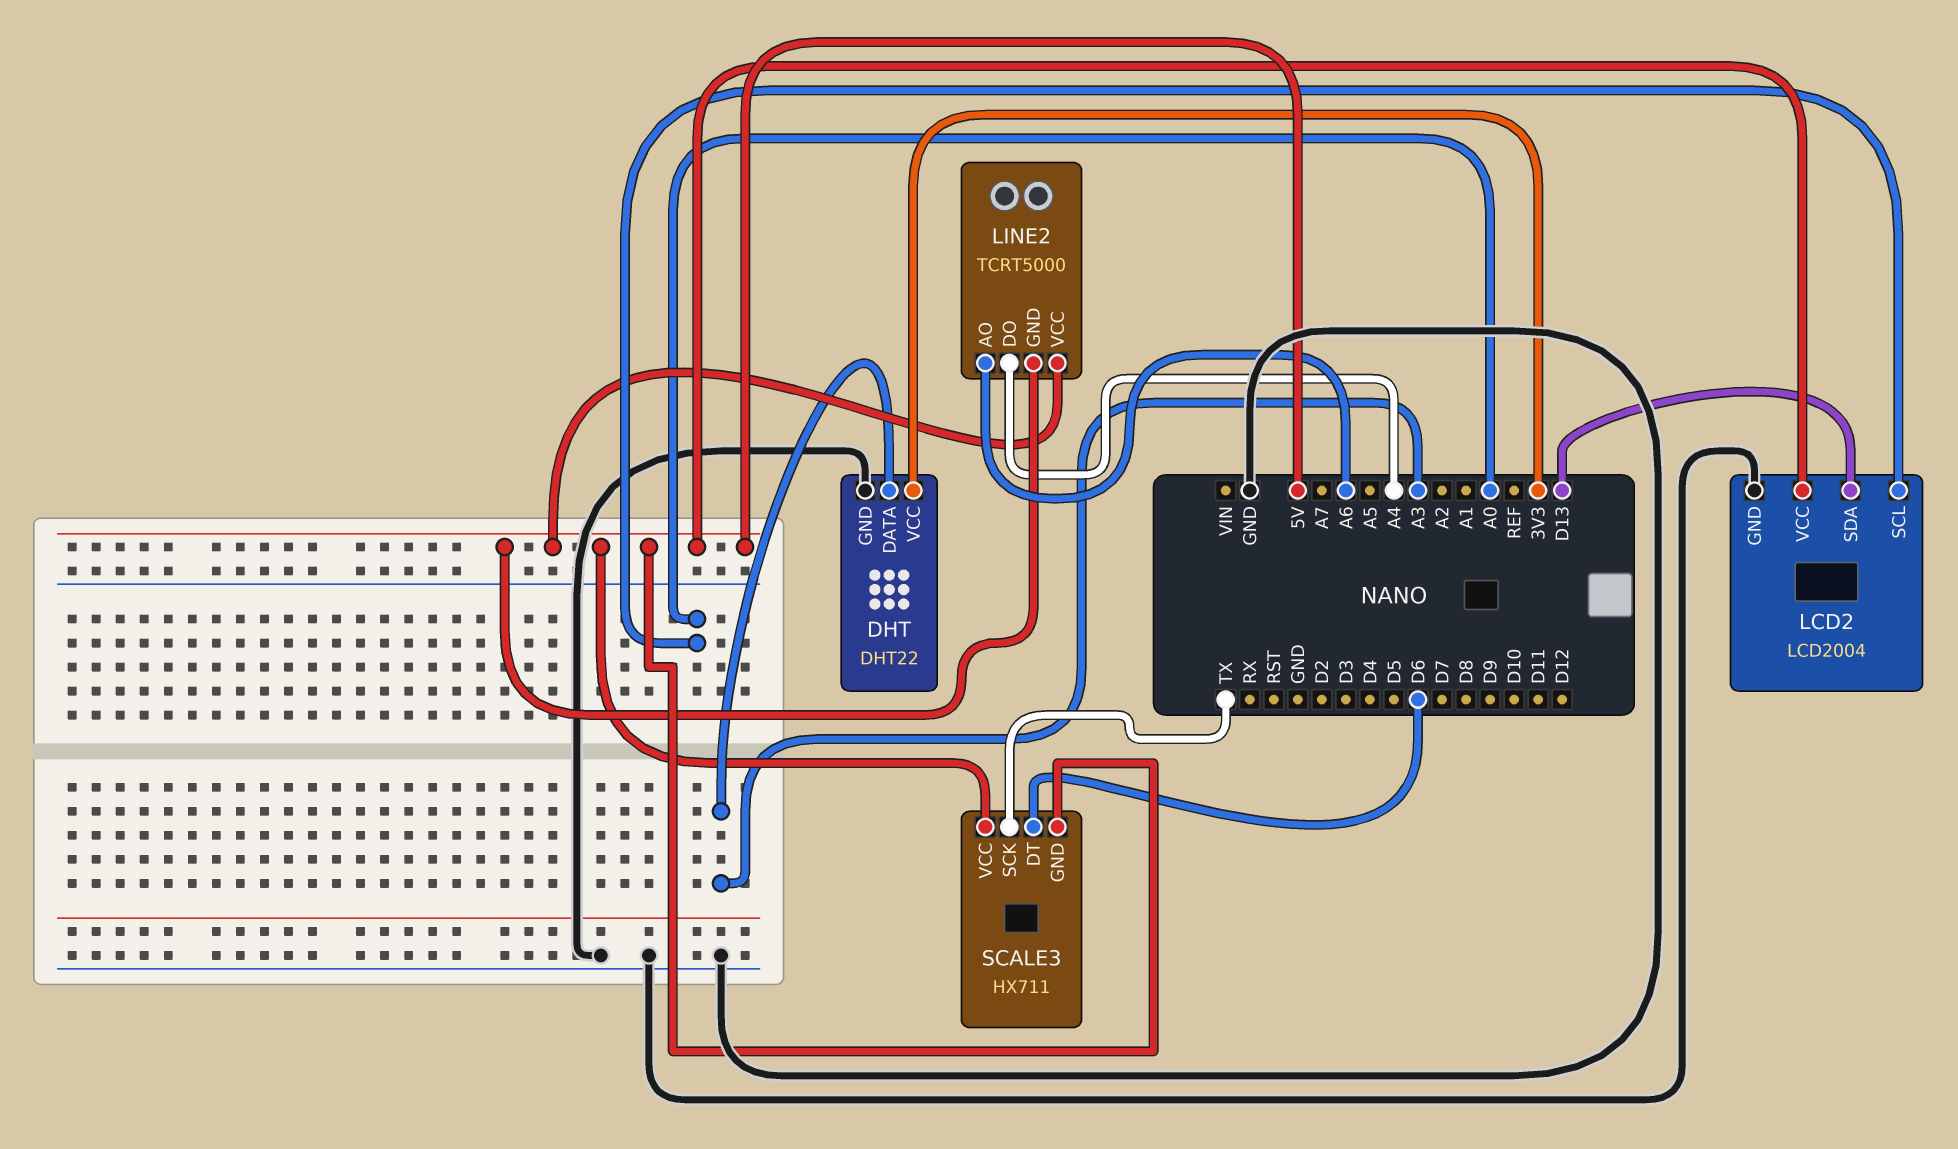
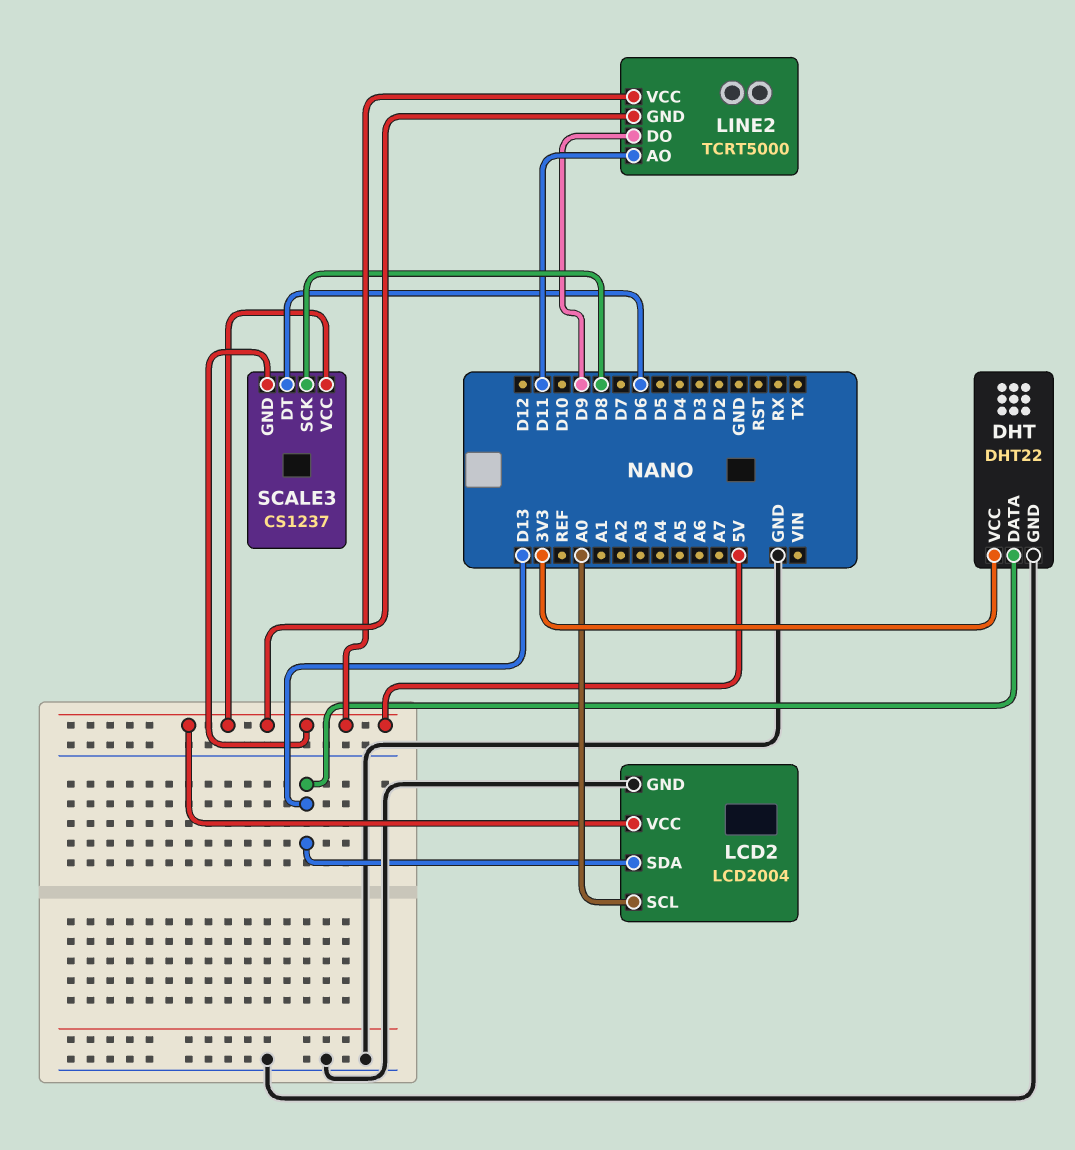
DHT pin DATA: A3 -> D13
LINE2 pin AO: A6 -> D11
LINE2 pin DO: A4 -> D9
SCALE3: HX711 -> CS1237
SCALE3 pin SCK: TX -> D8

